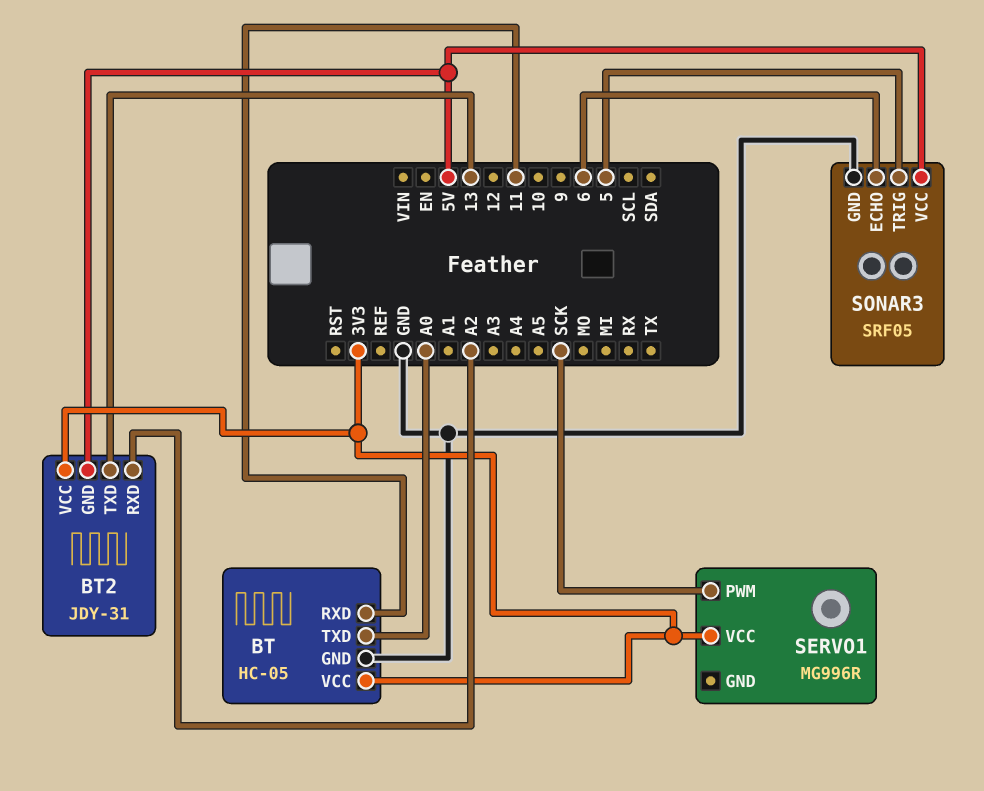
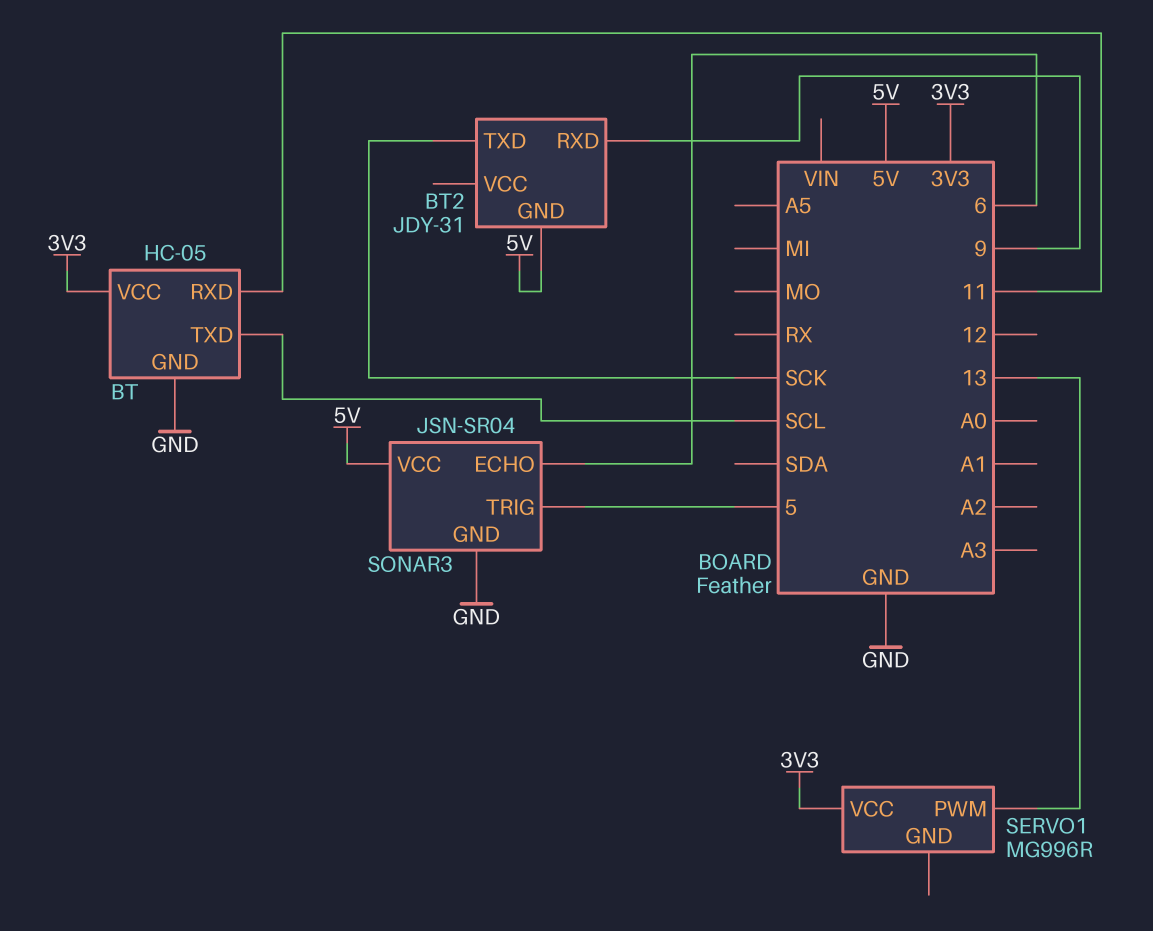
BT pin TXD: A0 -> SCL
BT2 pin RXD: A2 -> 9
BT2 pin TXD: 13 -> SCK
BT2 pin VCC: 3V3 -> none
SERVO1 pin PWM: SCK -> 13
SONAR3: SRF05 -> JSN-SR04

